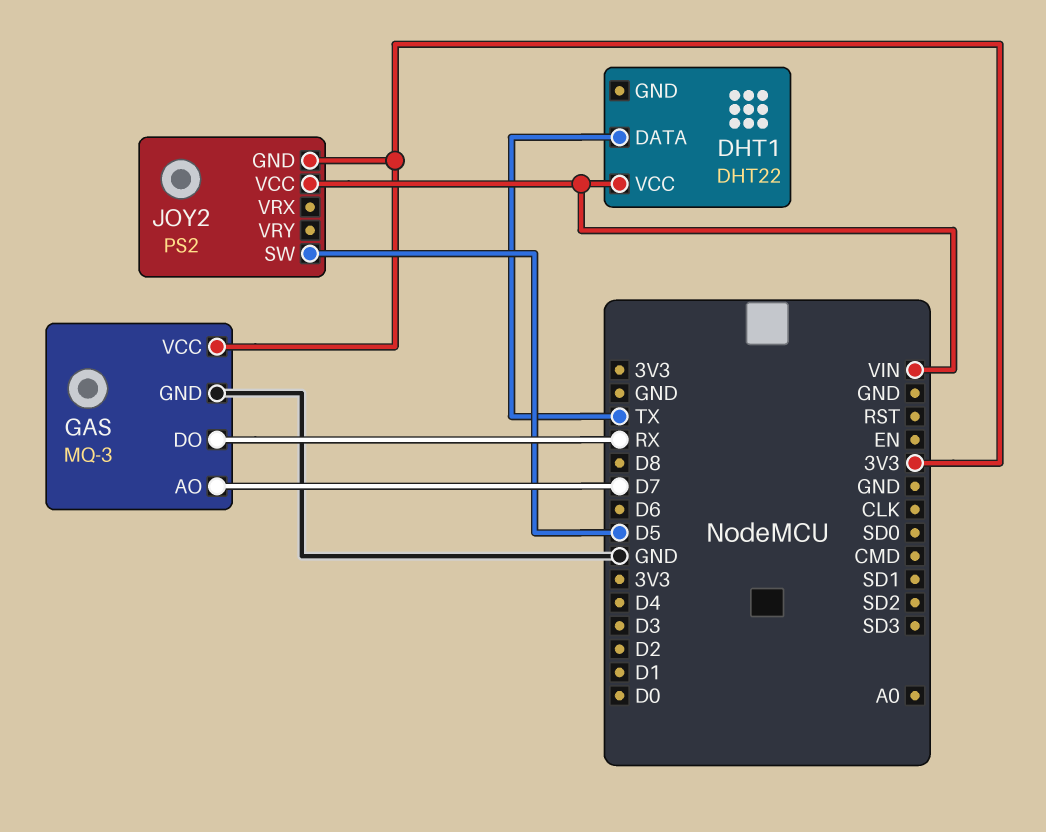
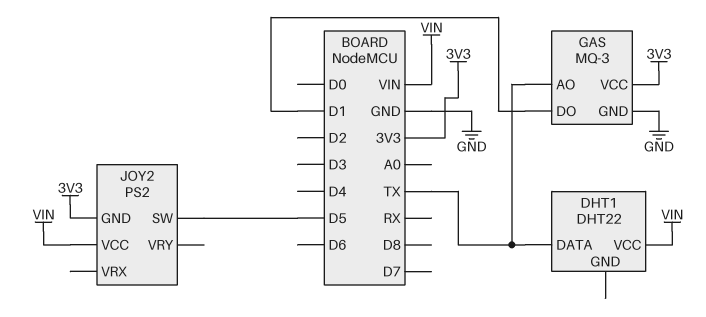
GAS pin AO: D7 -> TX
GAS pin DO: RX -> D1

